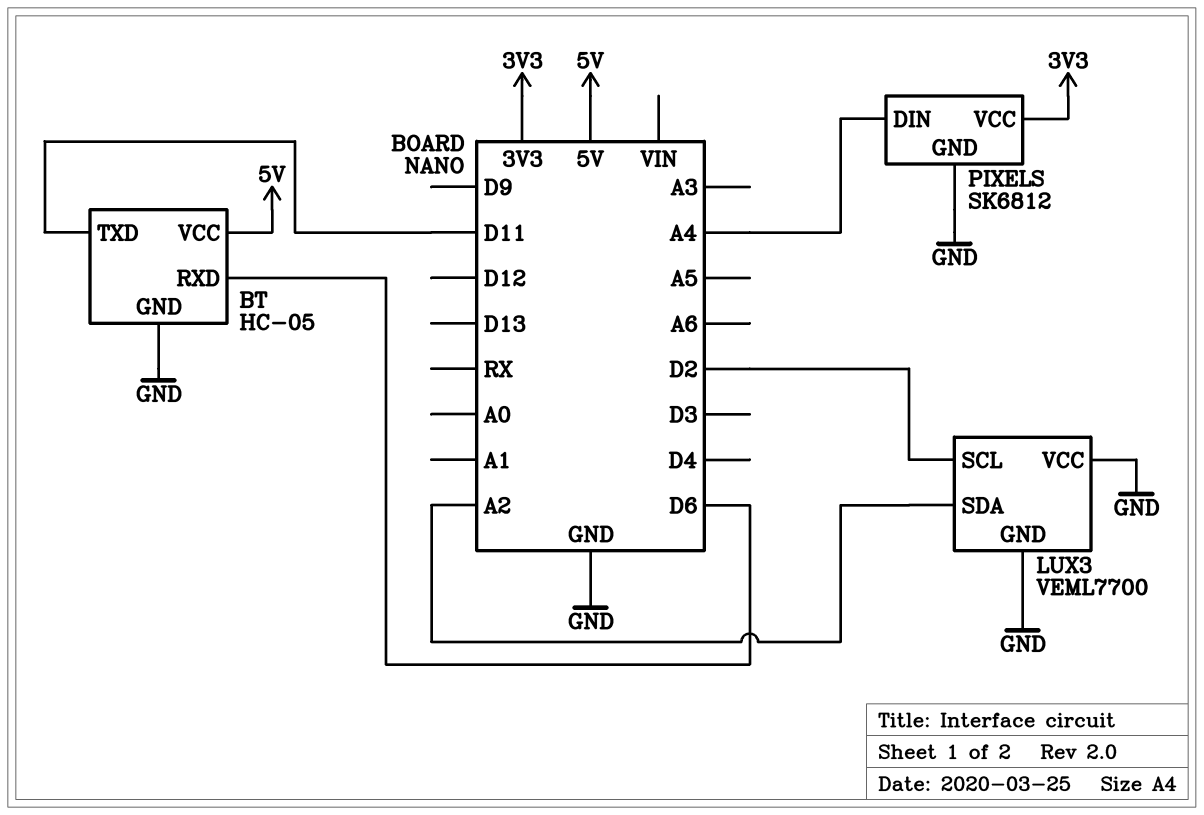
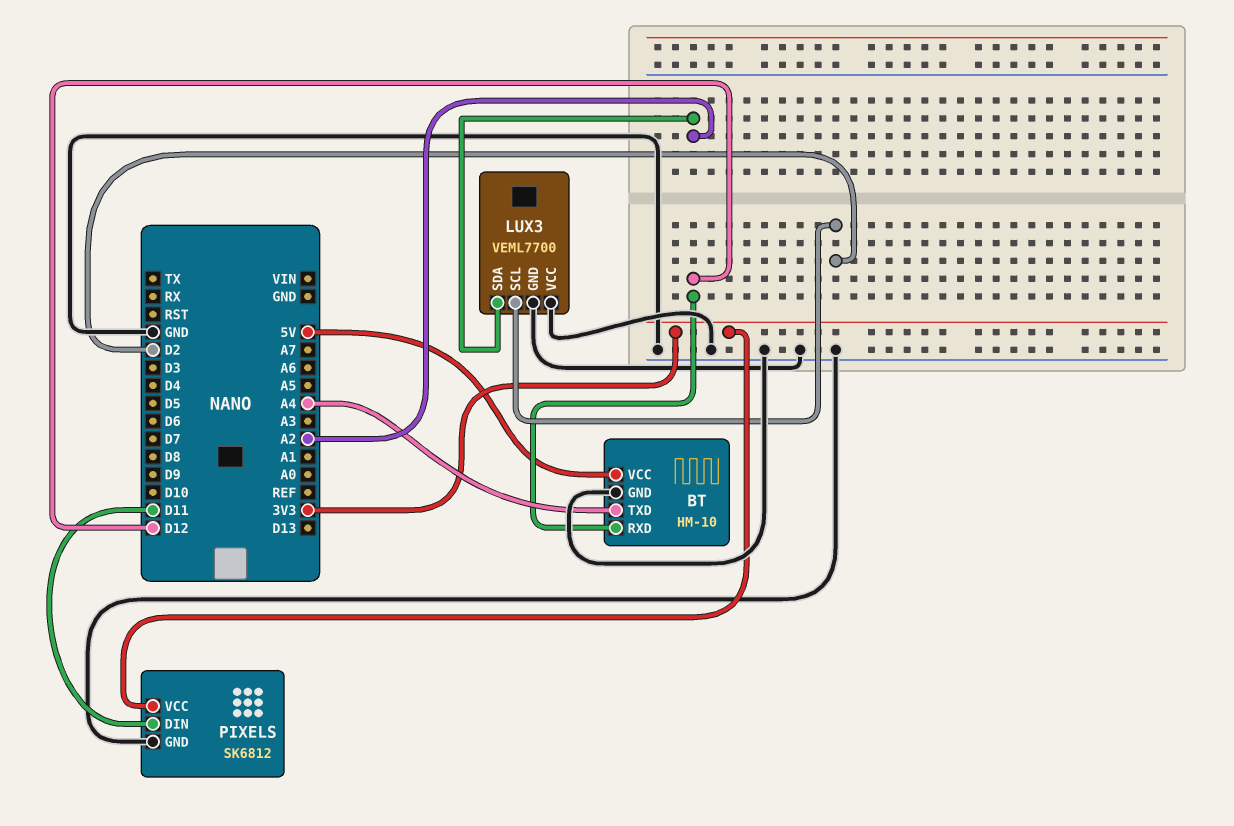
BT: HC-05 -> HM-10
BT pin RXD: D6 -> D12
BT pin TXD: D11 -> A4
PIXELS pin DIN: A4 -> D11

